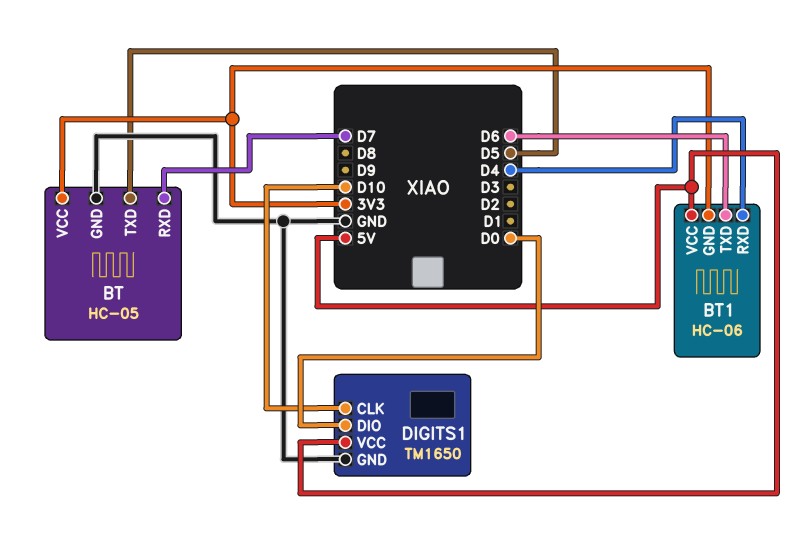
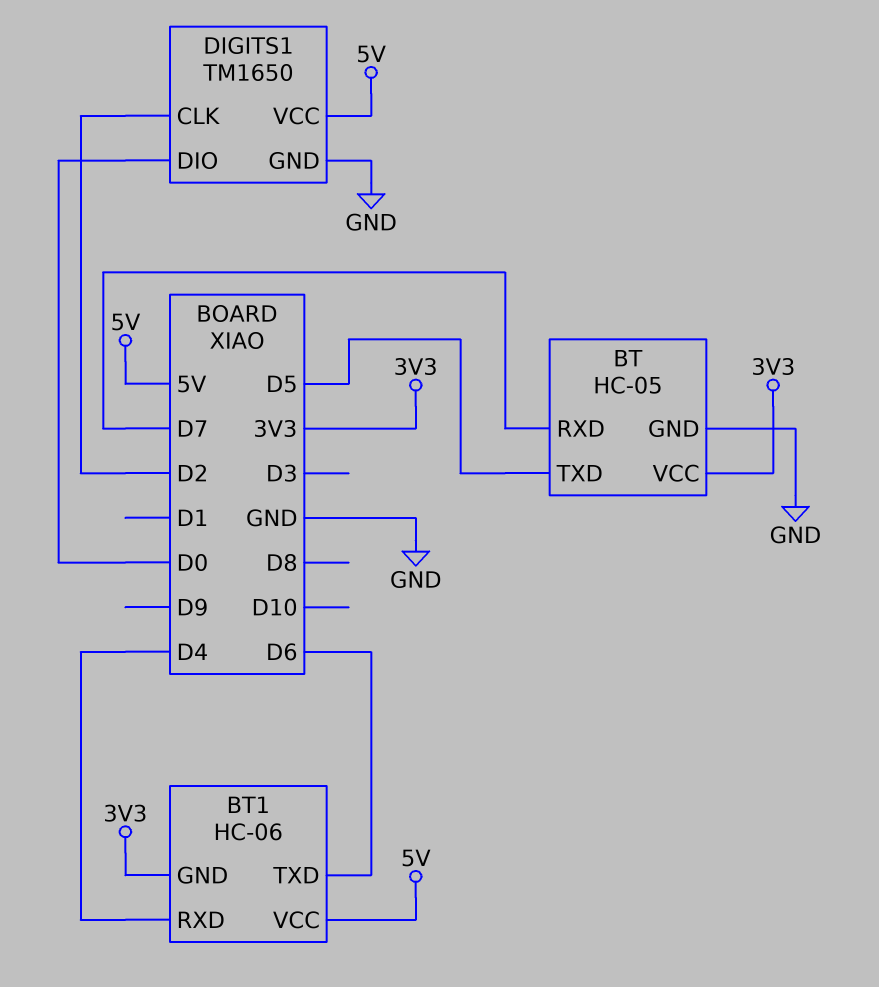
DIGITS1 pin CLK: D10 -> D2

